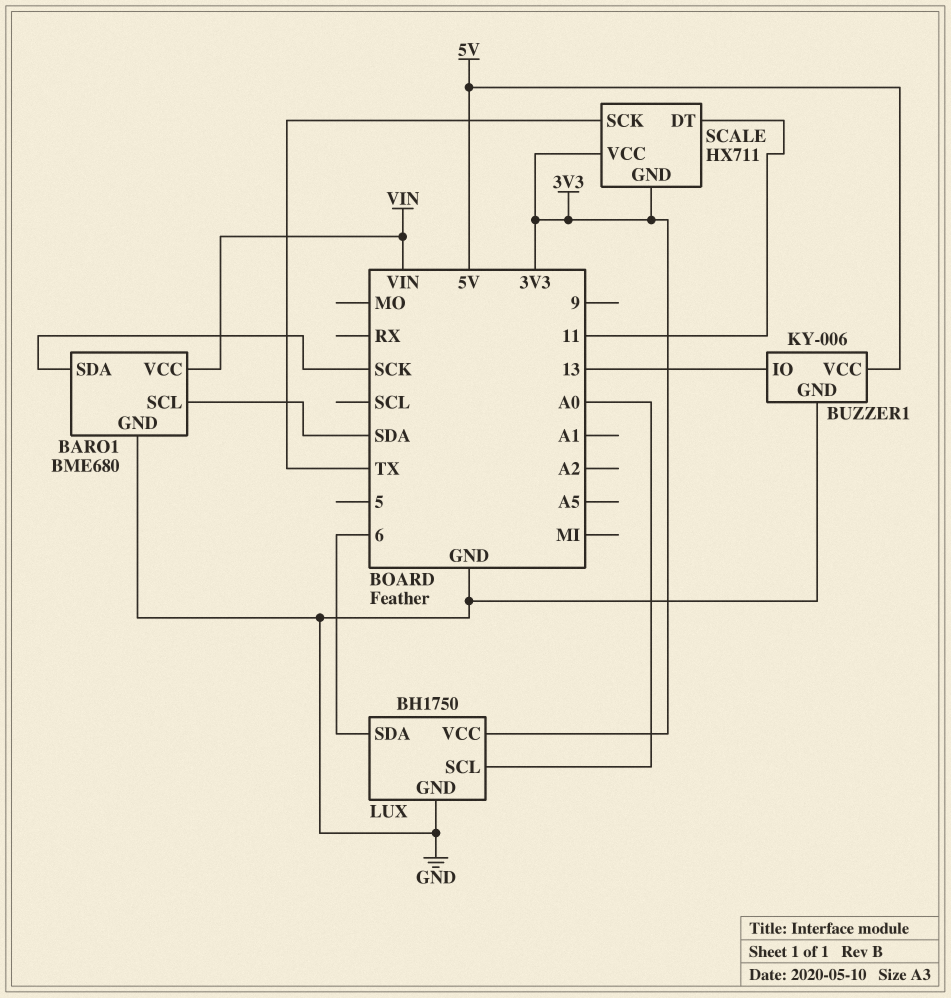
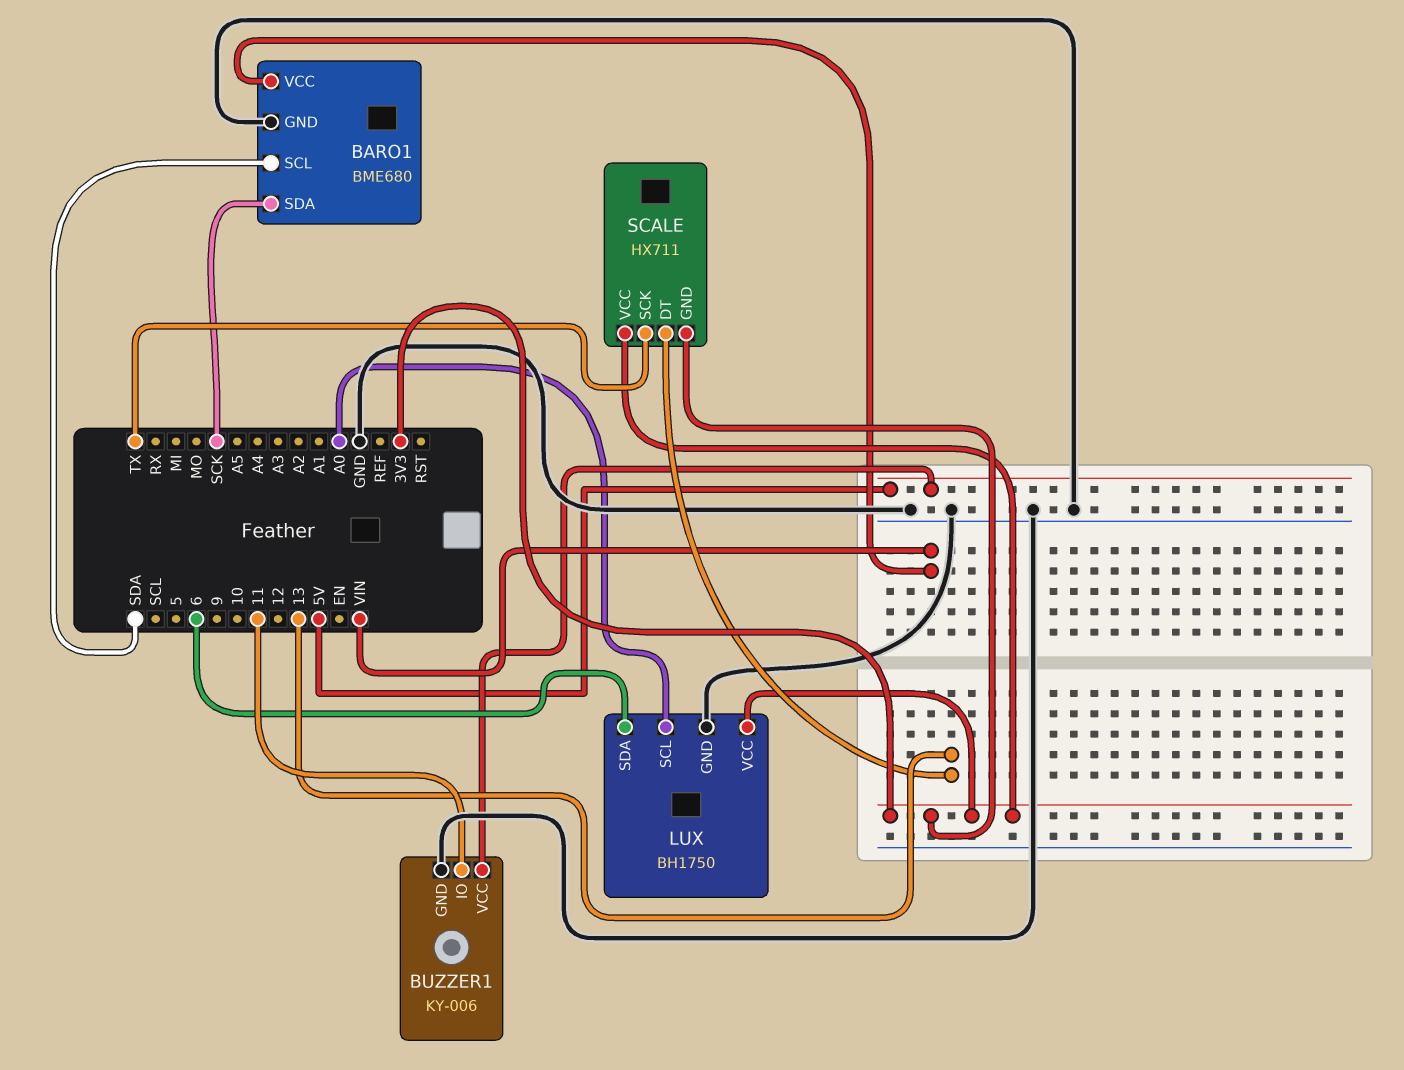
BUZZER1 pin IO: 13 -> 11
SCALE pin DT: 11 -> 13

